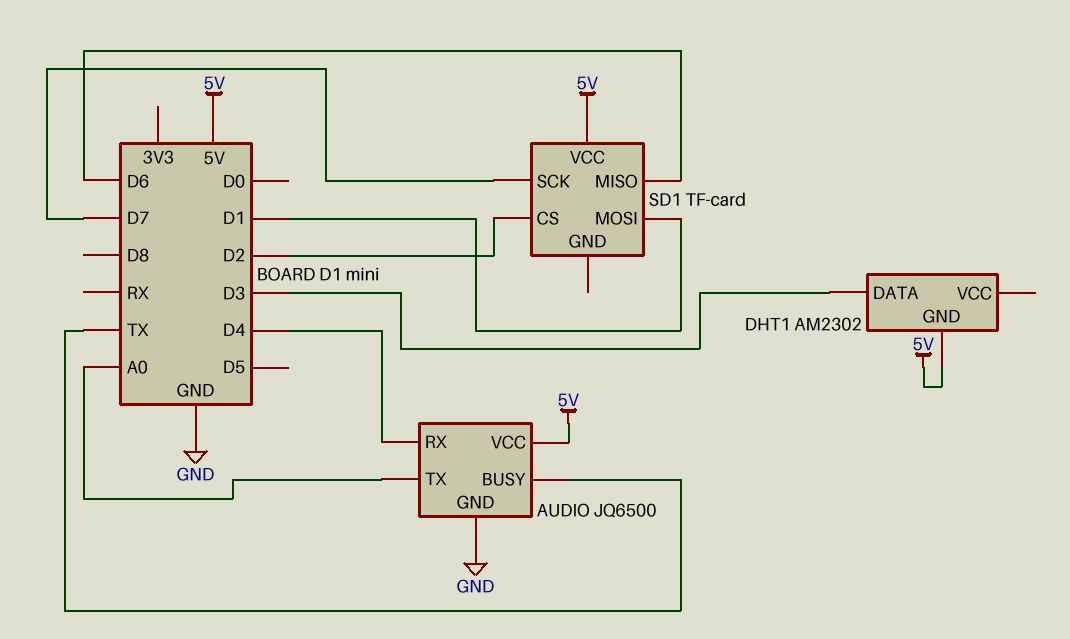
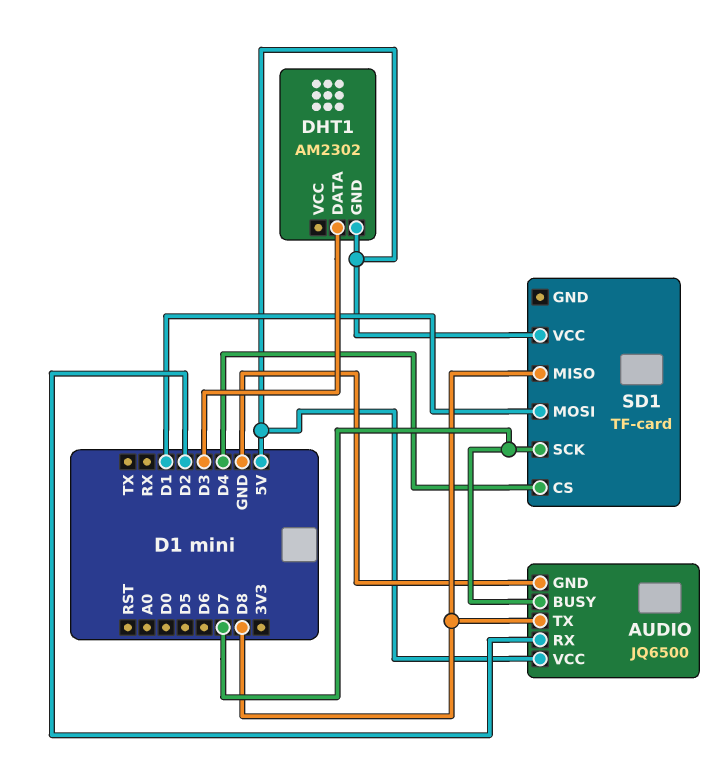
AUDIO pin BUSY: TX -> D7
AUDIO pin RX: D4 -> D2
AUDIO pin TX: A0 -> D8
SD1 pin CS: D2 -> D4
SD1 pin MISO: D6 -> D8

